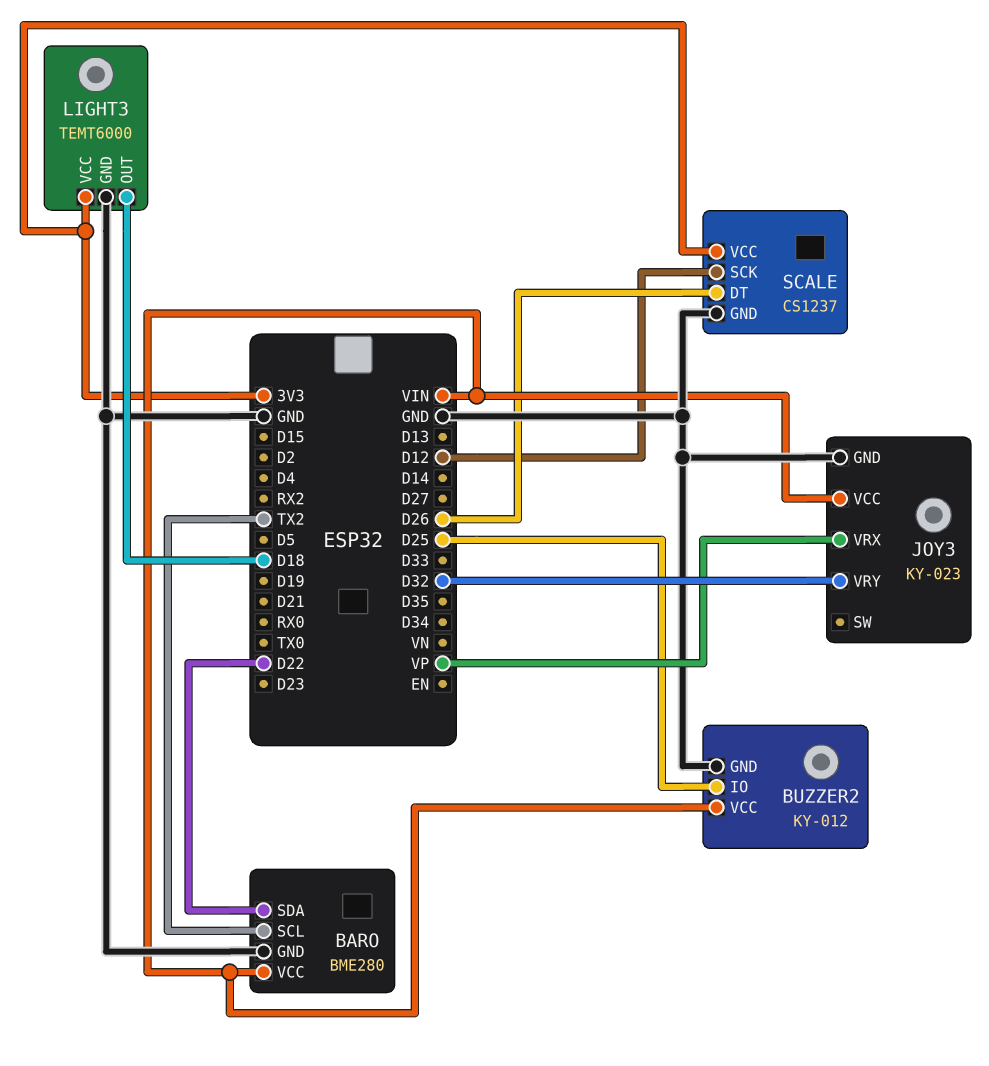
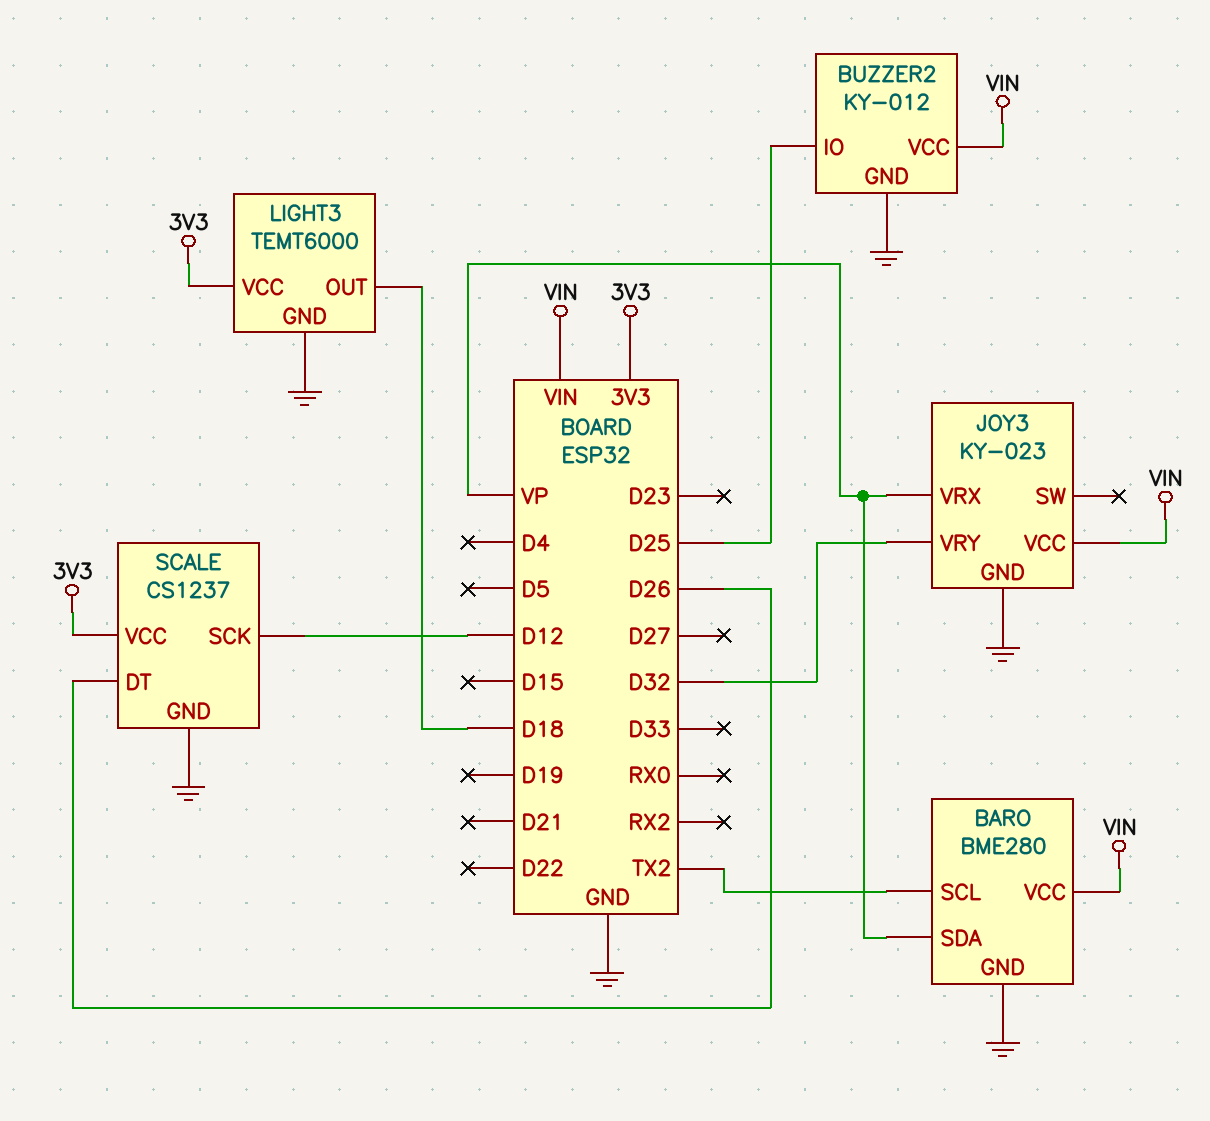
BARO pin SDA: D22 -> VP

